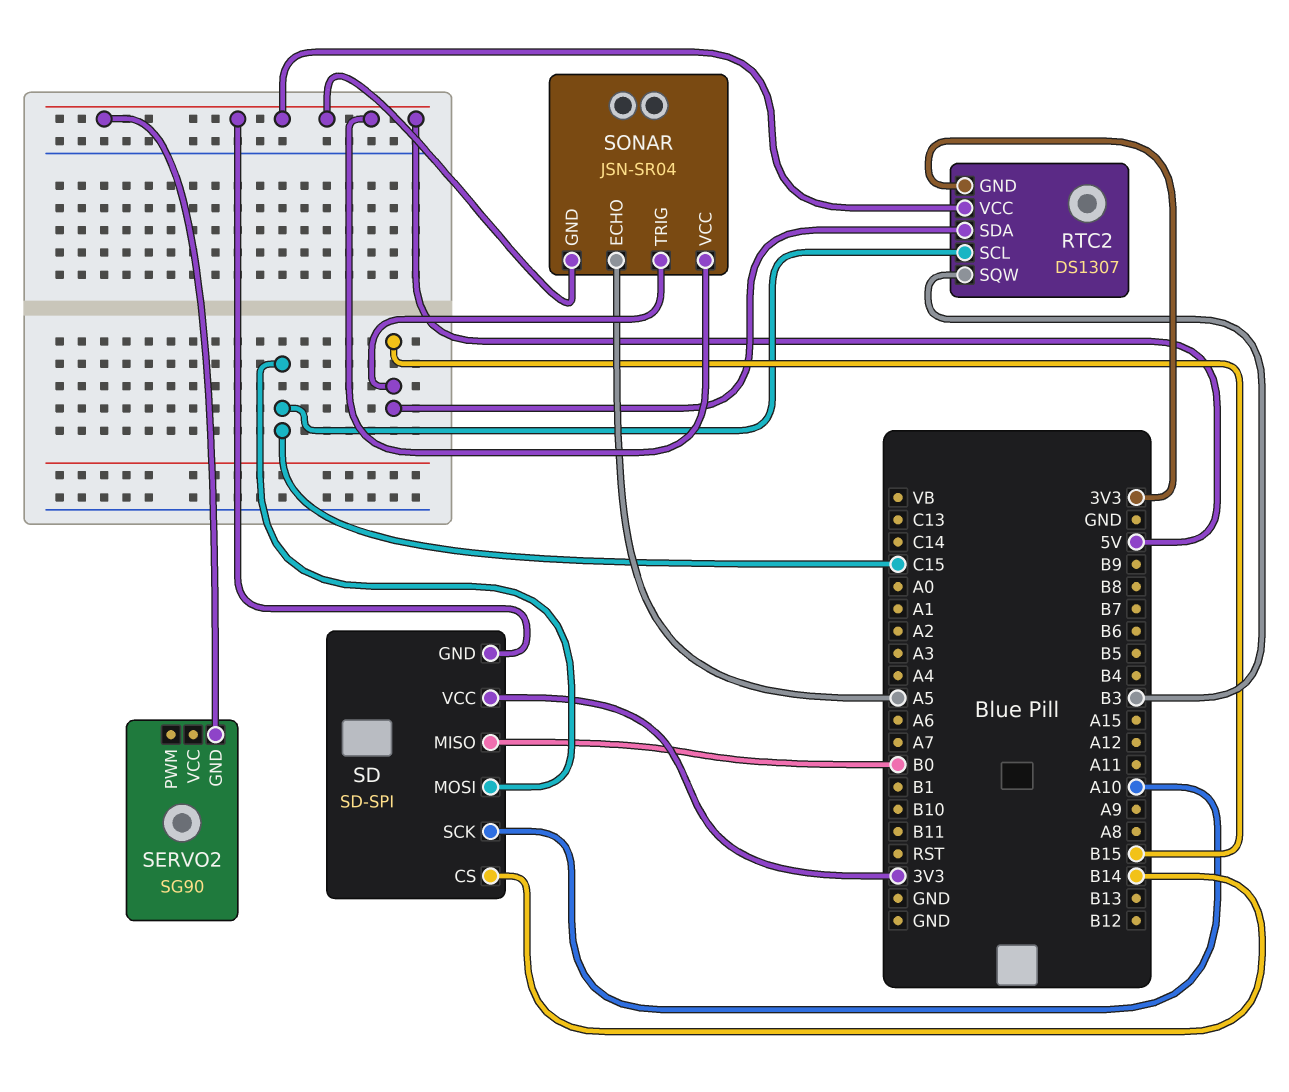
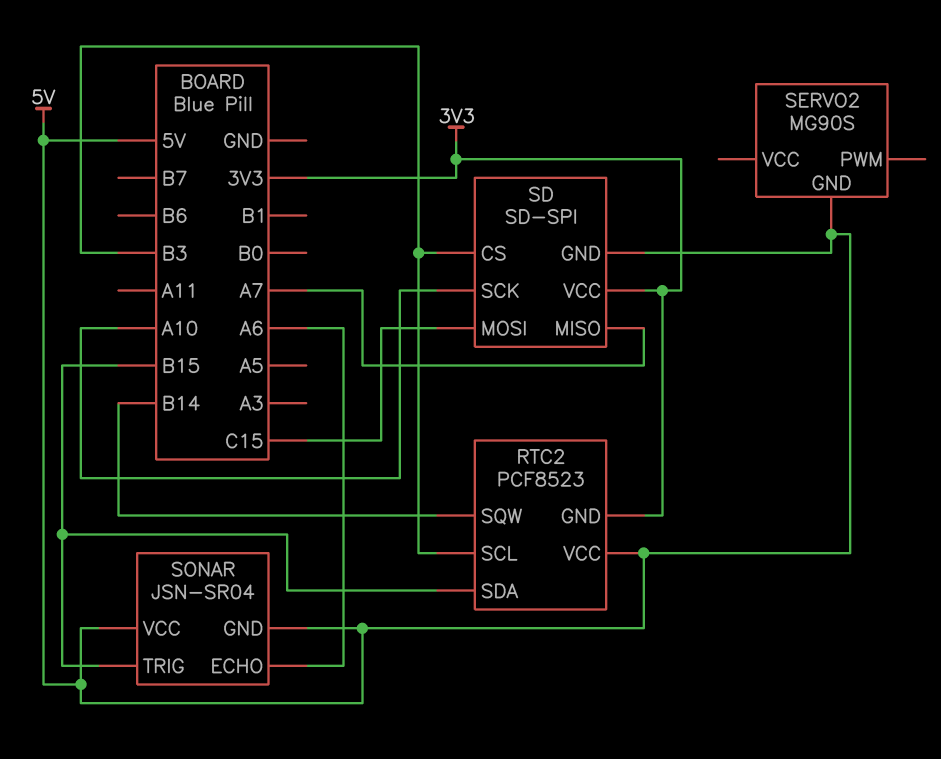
RTC2: DS1307 -> PCF8523
RTC2 pin SCL: C15 -> B3
RTC2 pin SQW: B3 -> B14
SD pin CS: B14 -> B3
SD pin MISO: B0 -> A7
SERVO2: SG90 -> MG90S
SONAR pin ECHO: A5 -> A6

